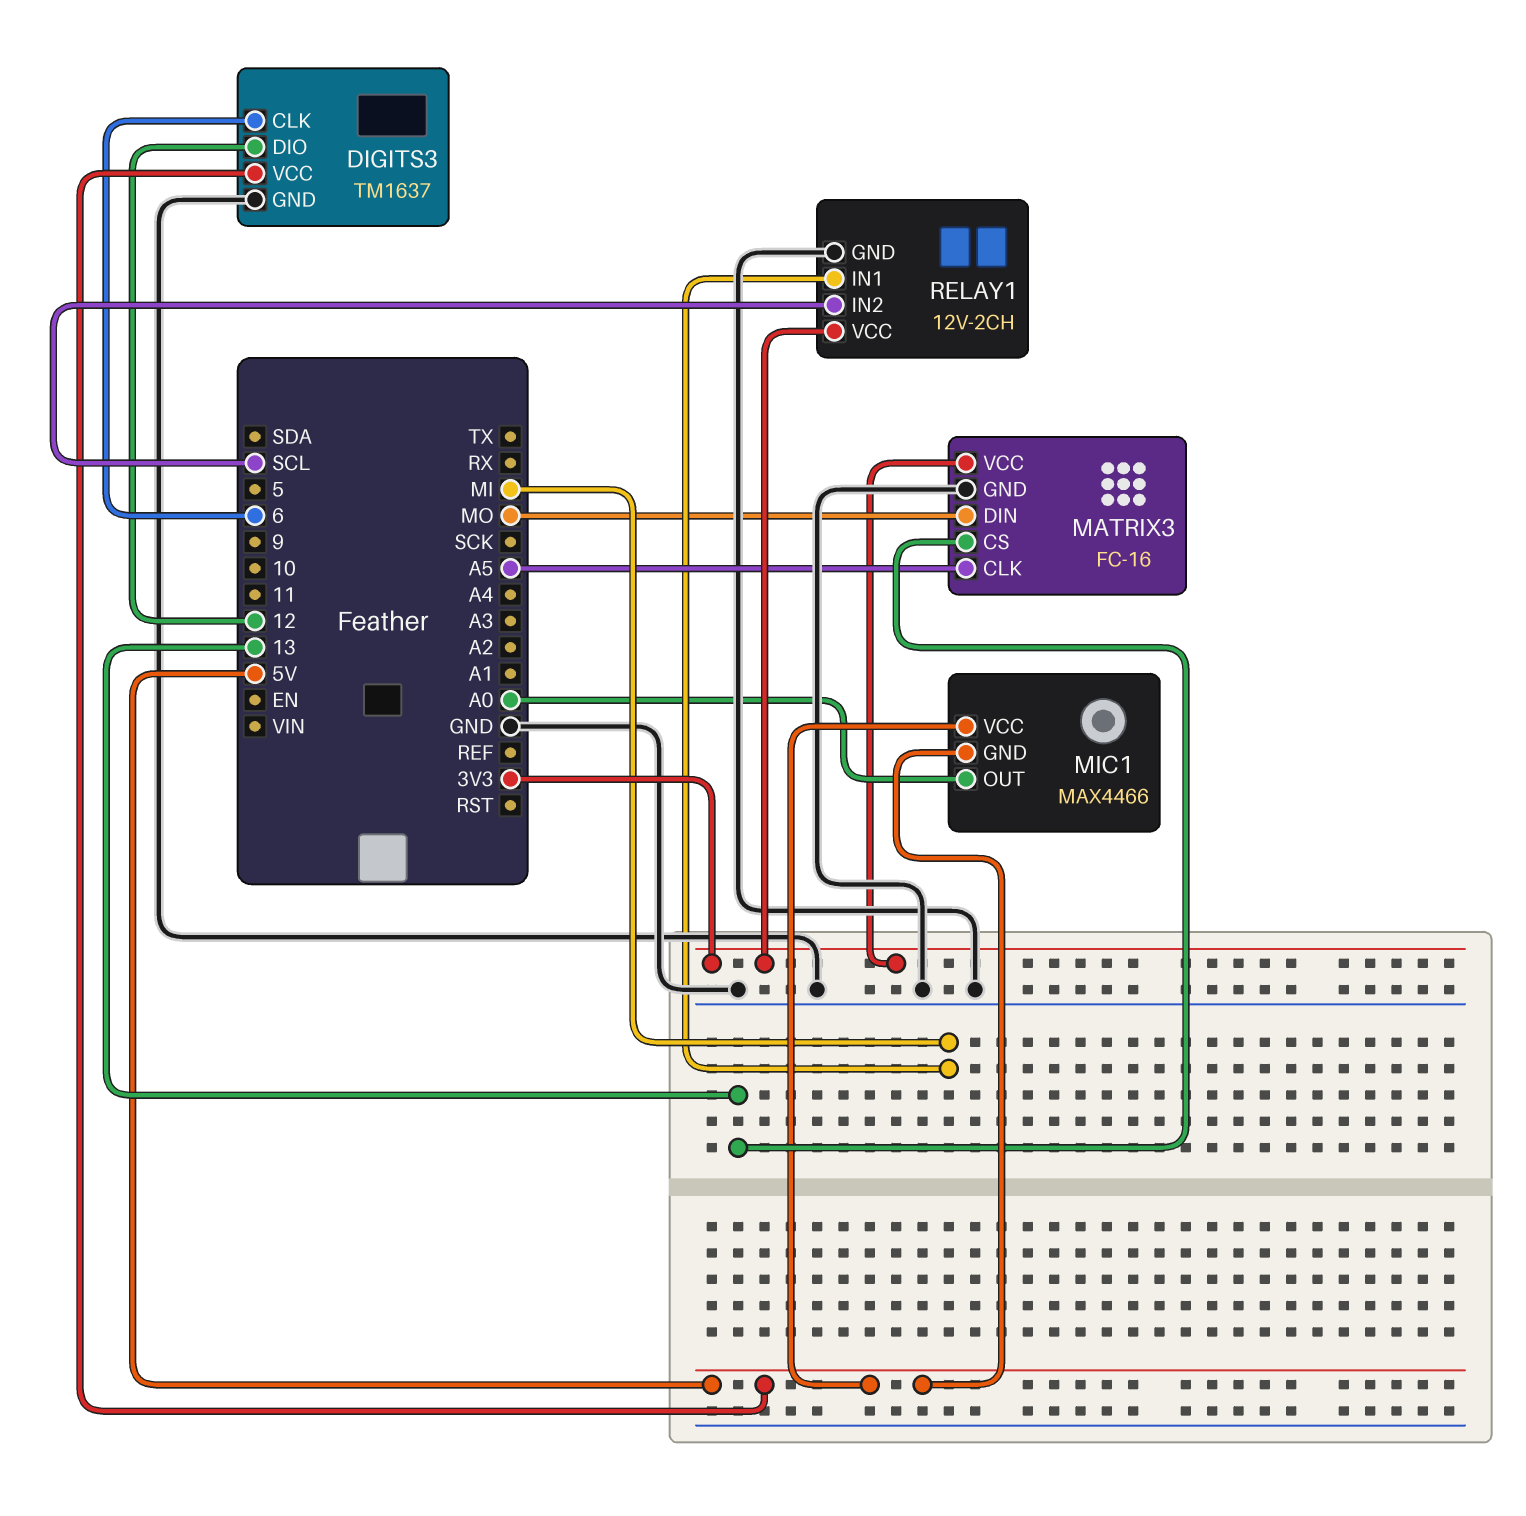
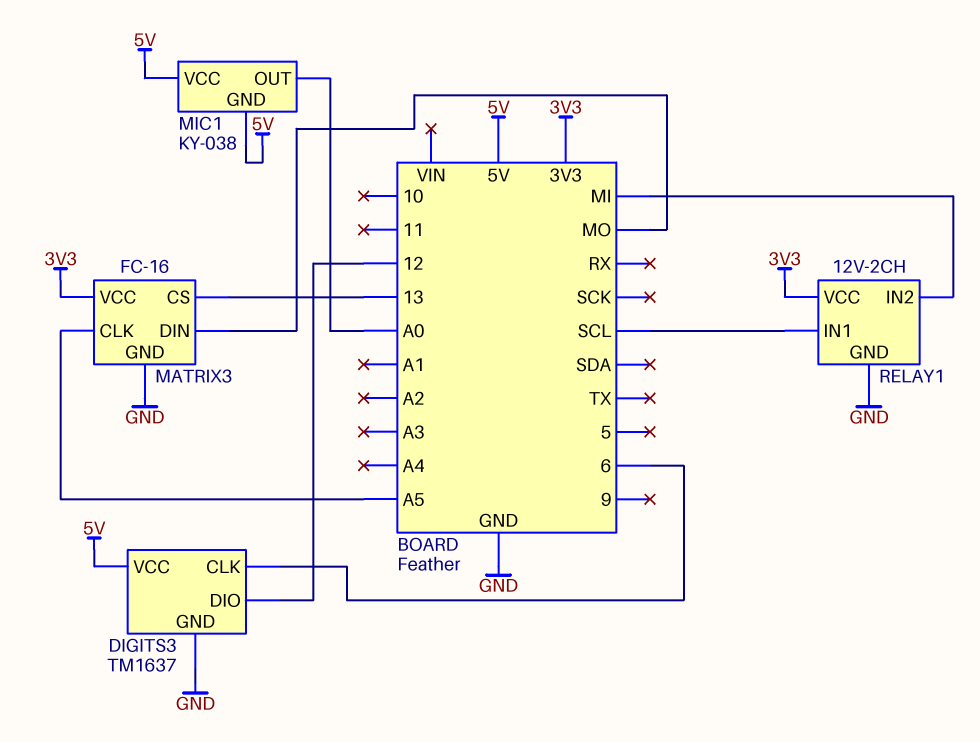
MIC1: MAX4466 -> KY-038
RELAY1 pin IN1: MI -> SCL
RELAY1 pin IN2: SCL -> MI

